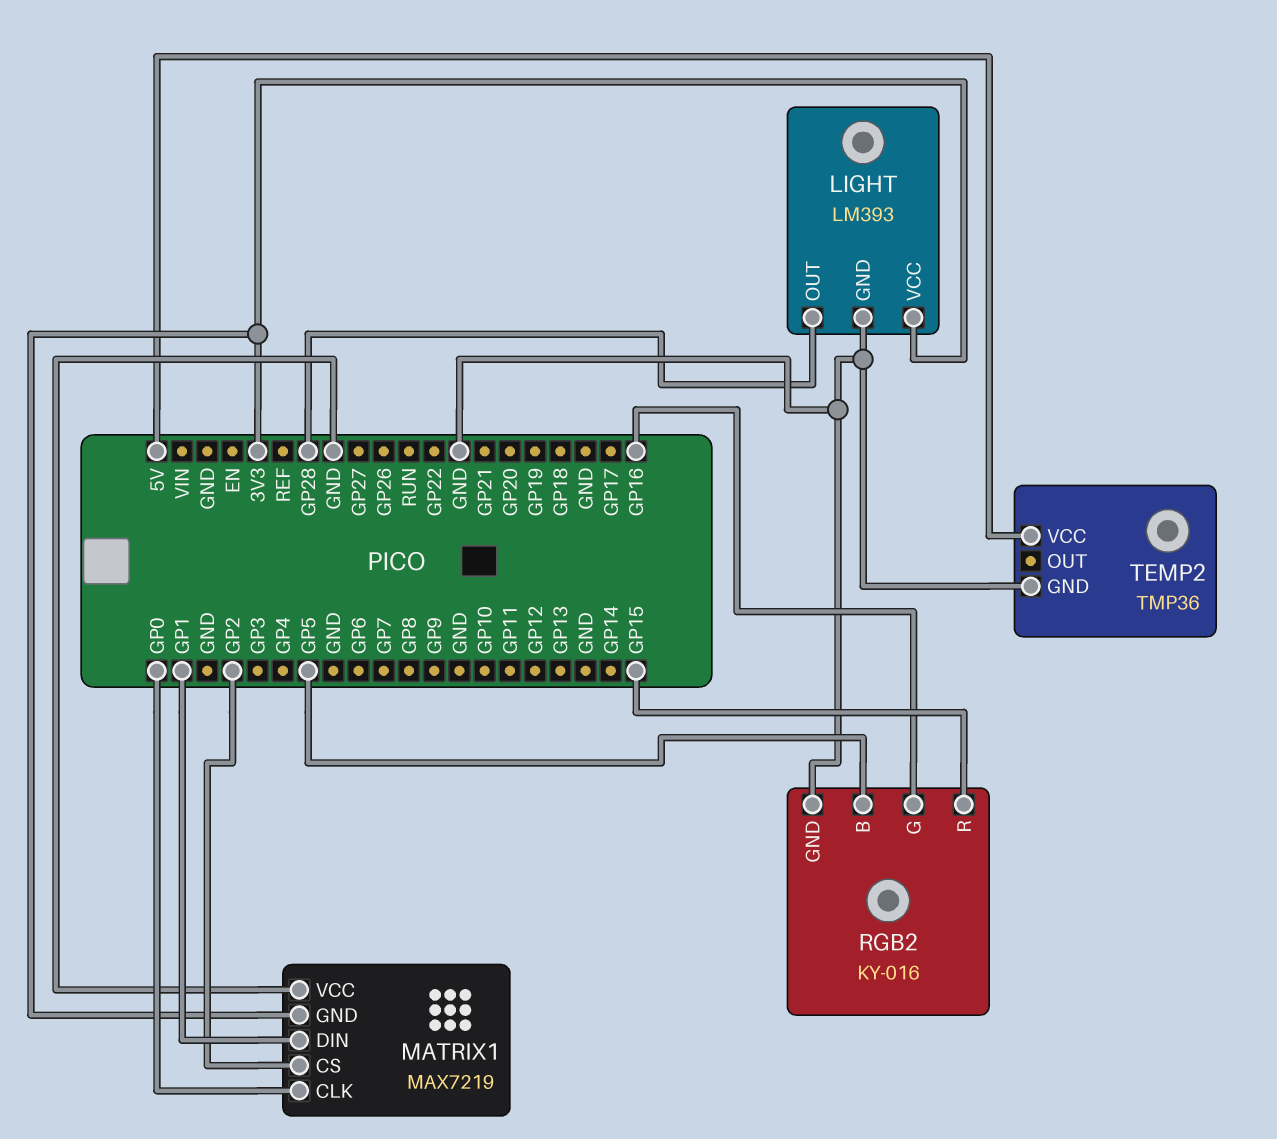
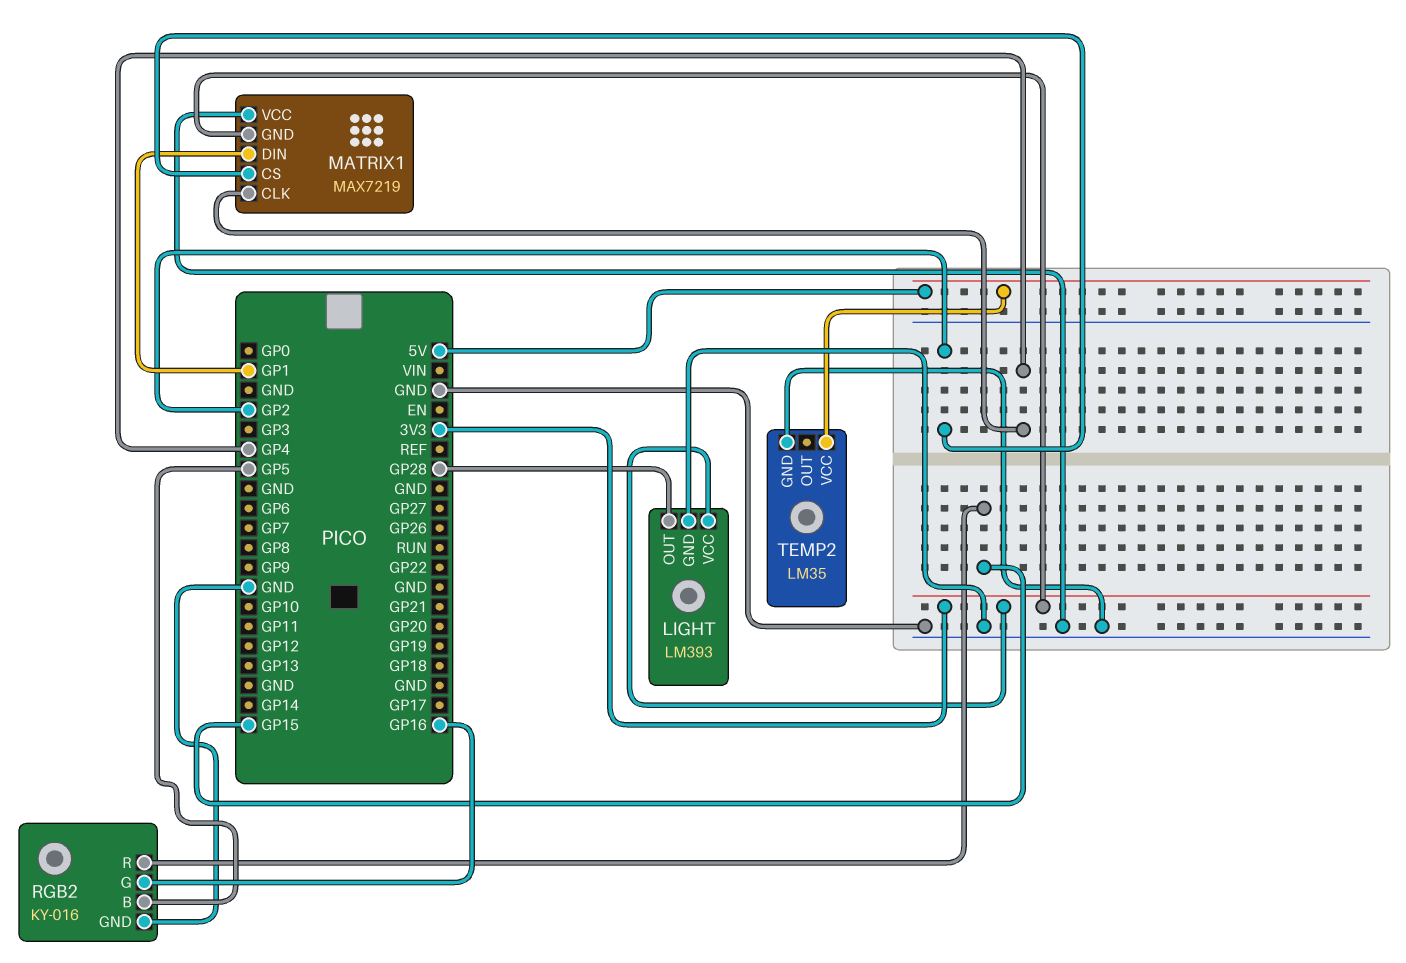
MATRIX1 pin CLK: GP0 -> GP4
TEMP2: TMP36 -> LM35

